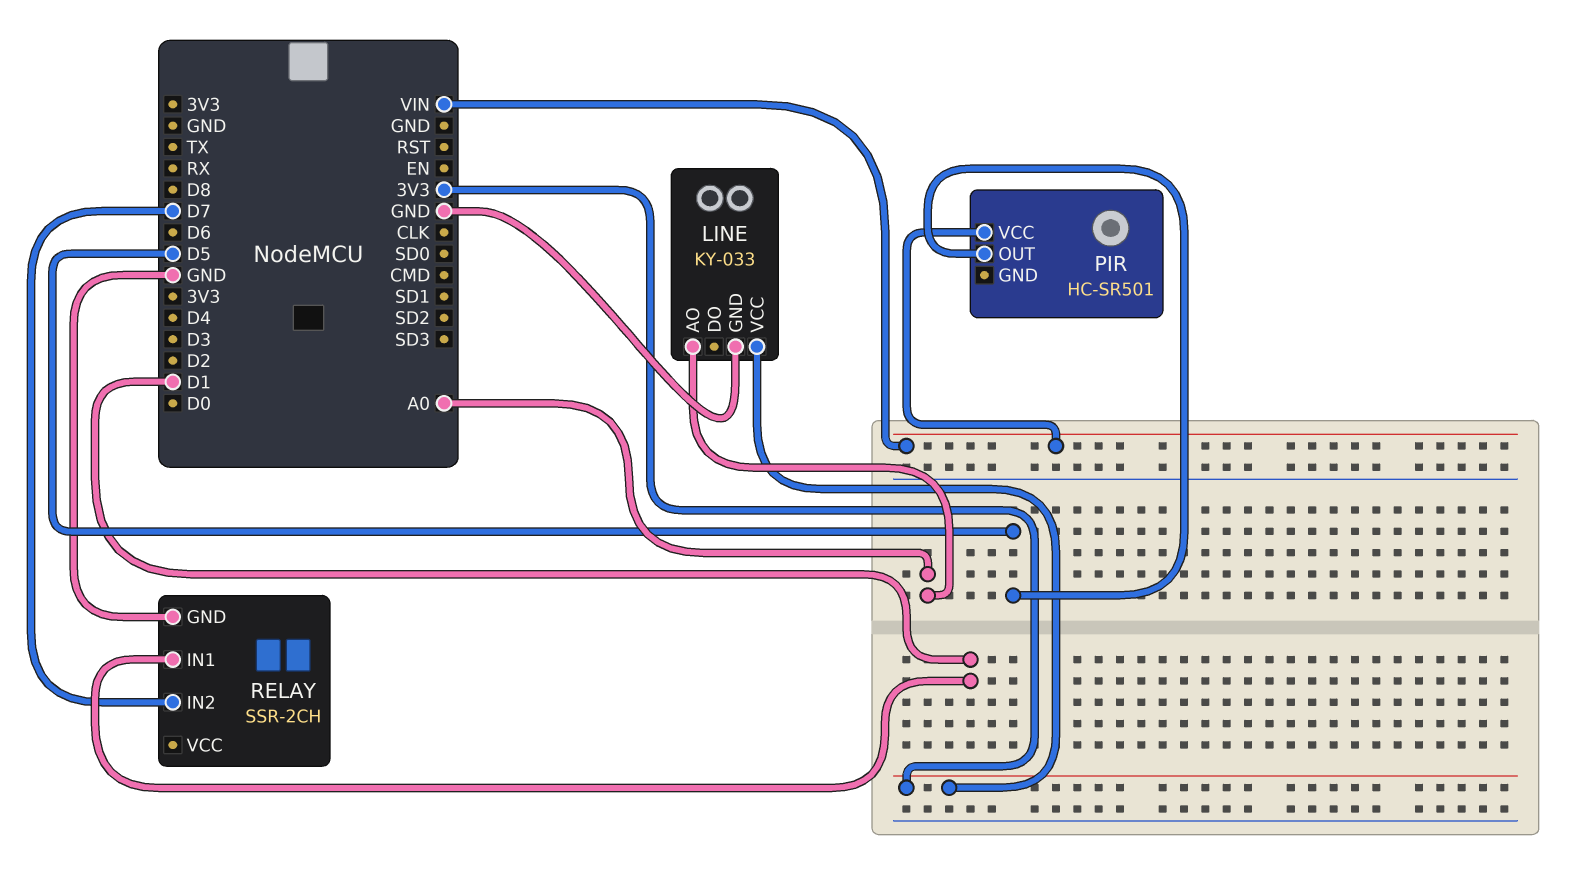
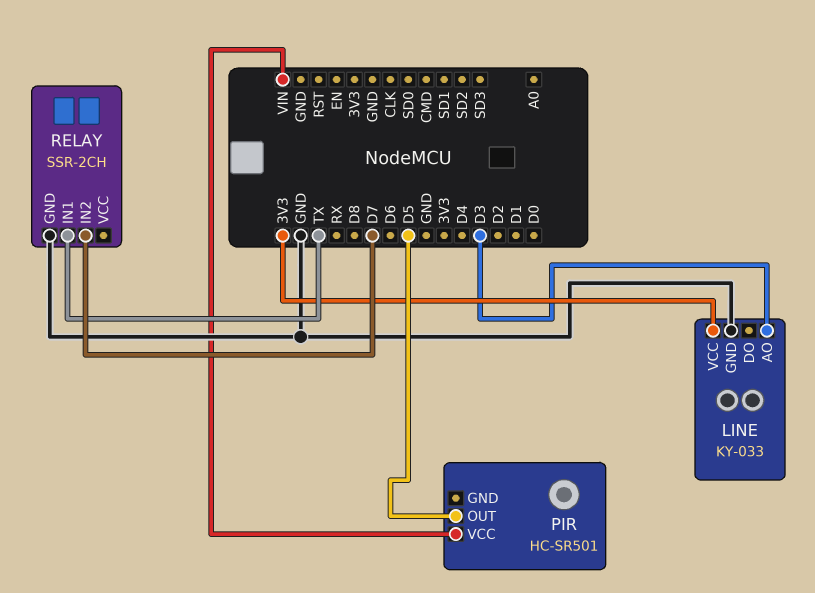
LINE pin AO: A0 -> D3
RELAY pin IN1: D1 -> TX

